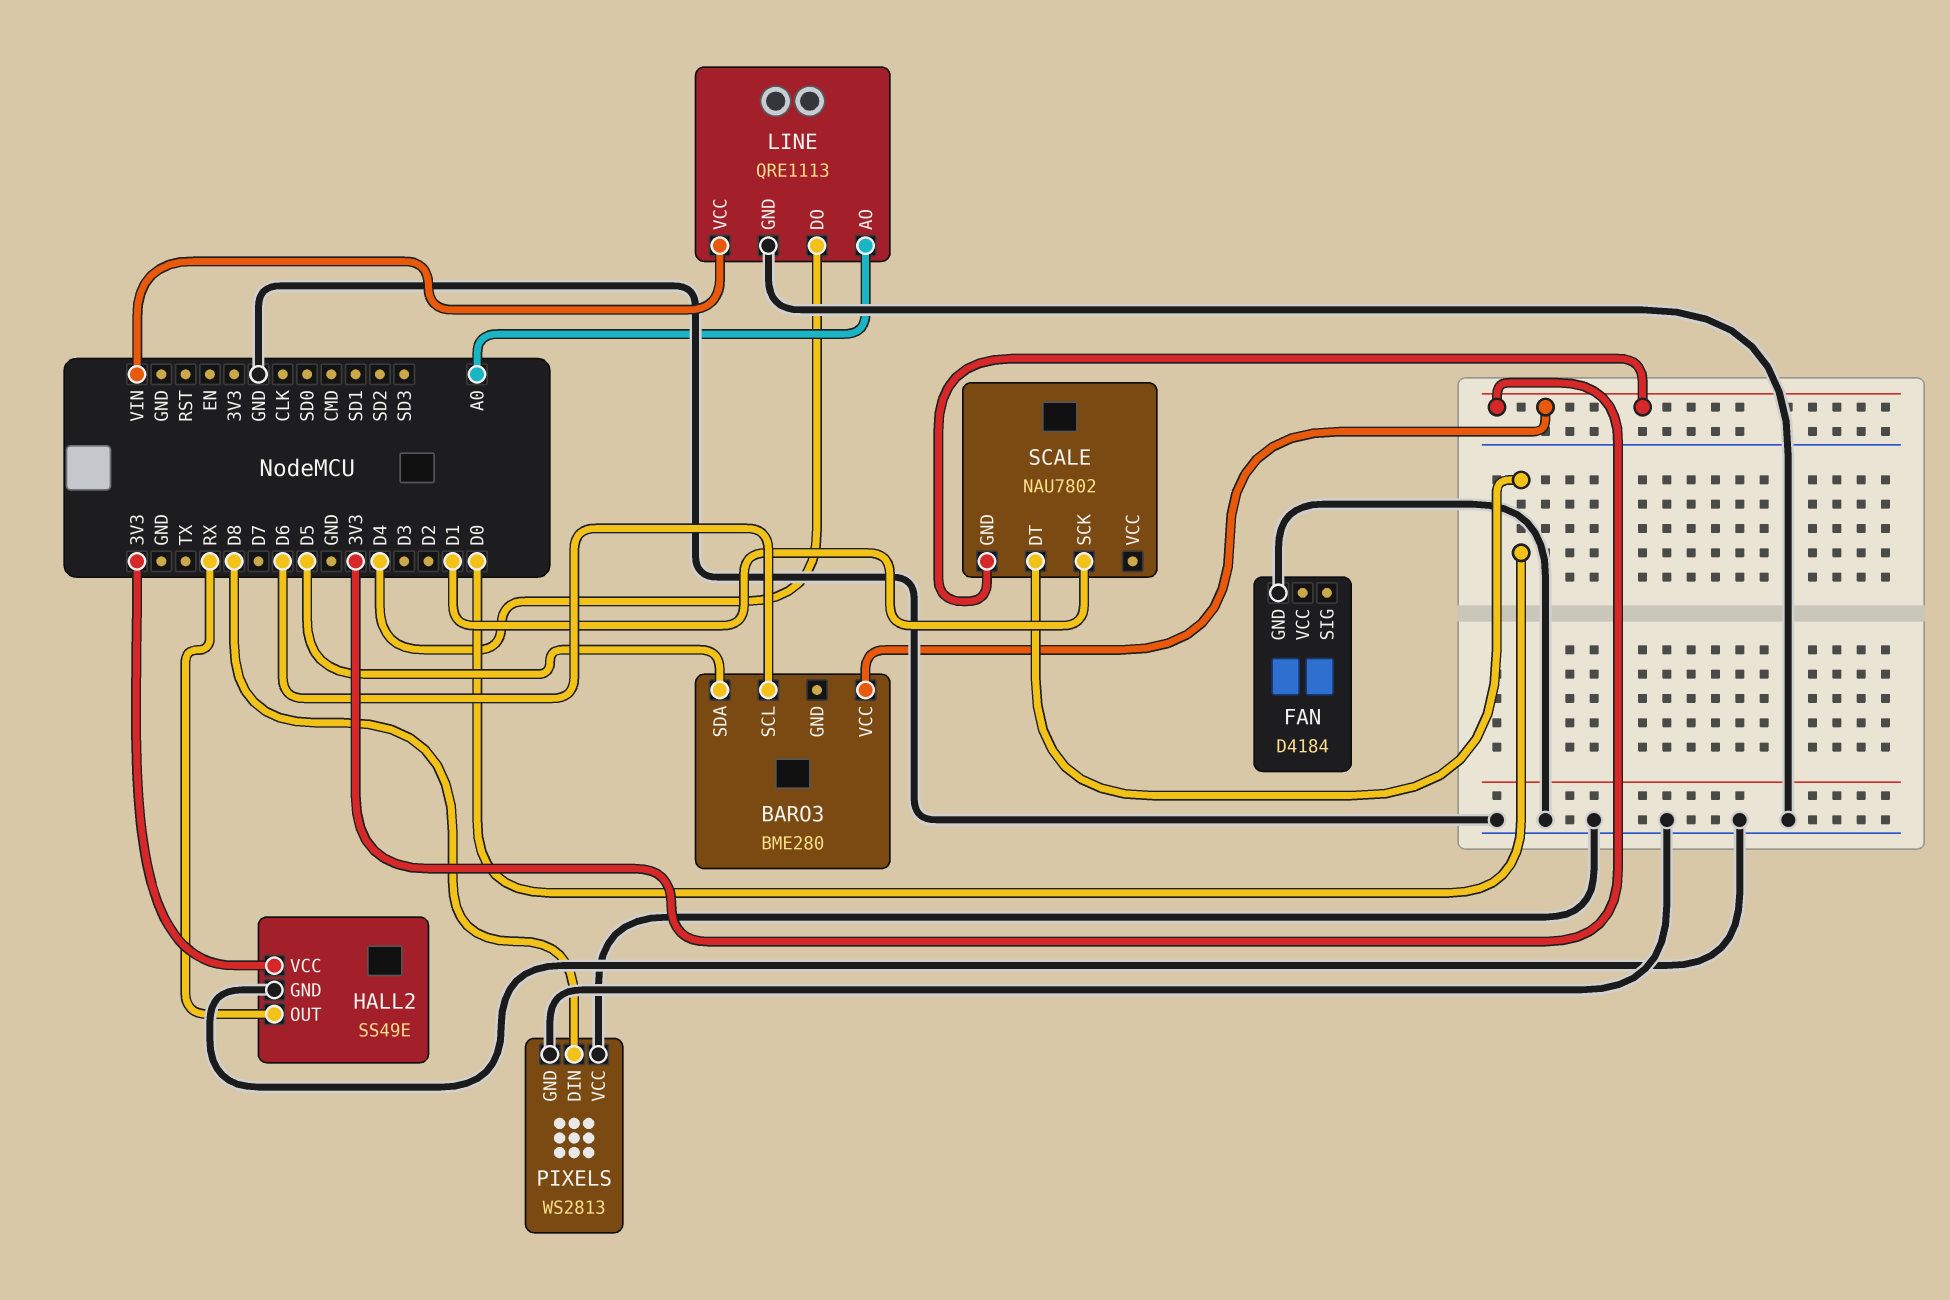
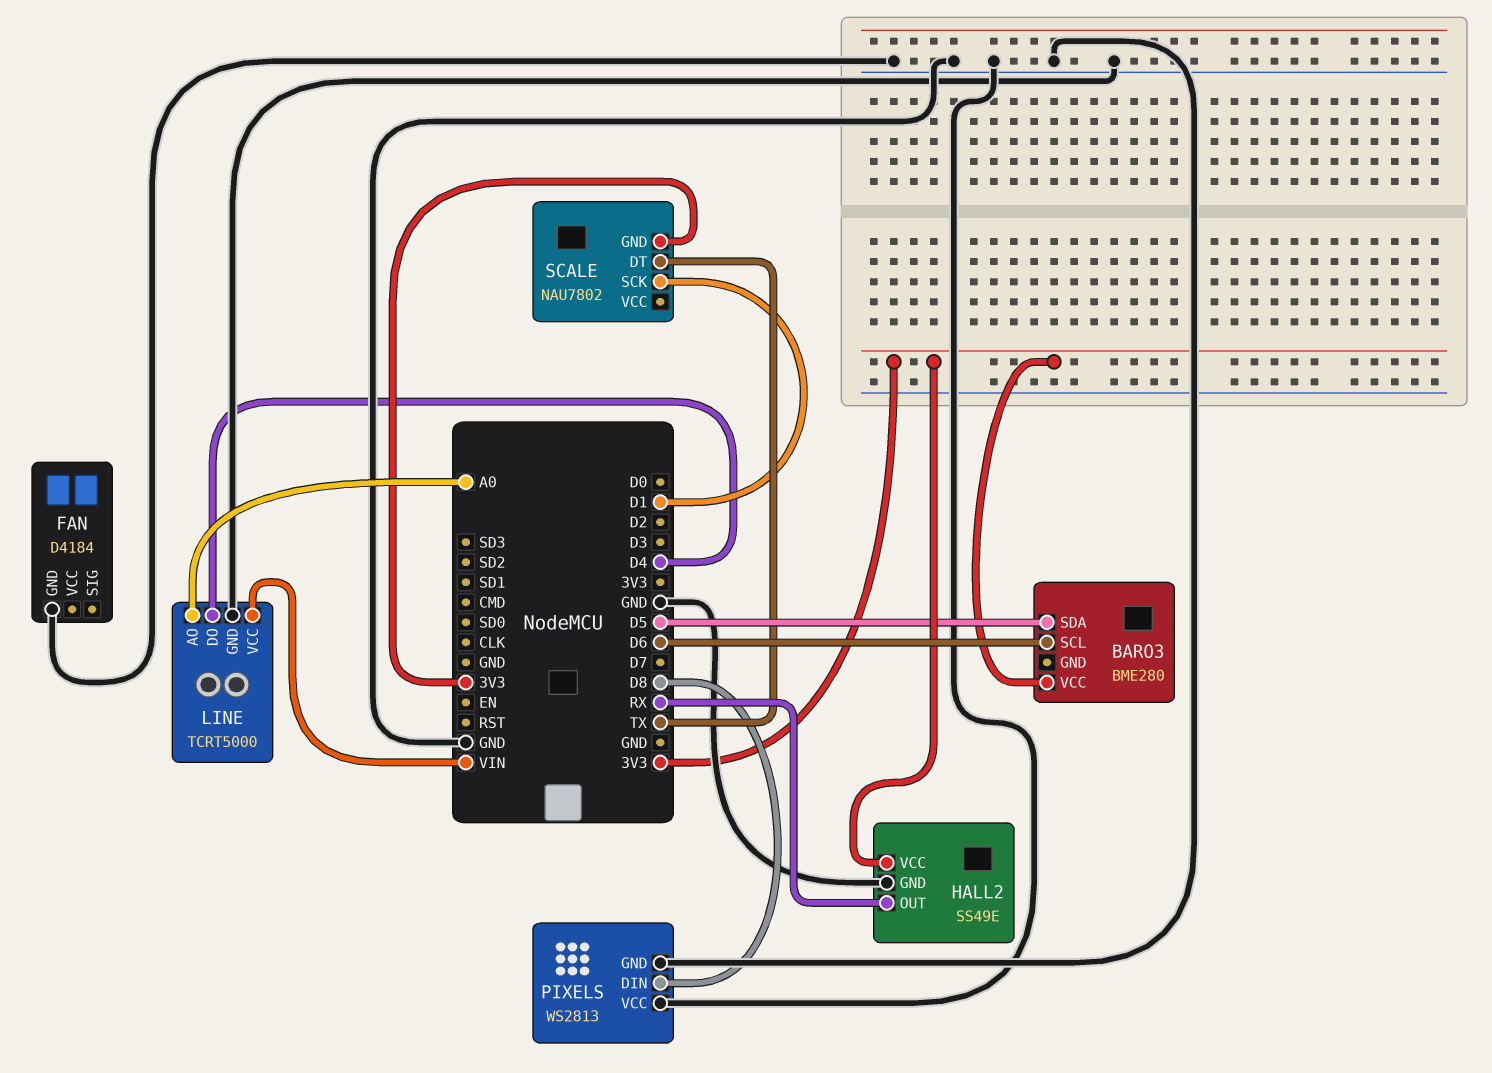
LINE: QRE1113 -> TCRT5000
SCALE pin DT: D0 -> TX

